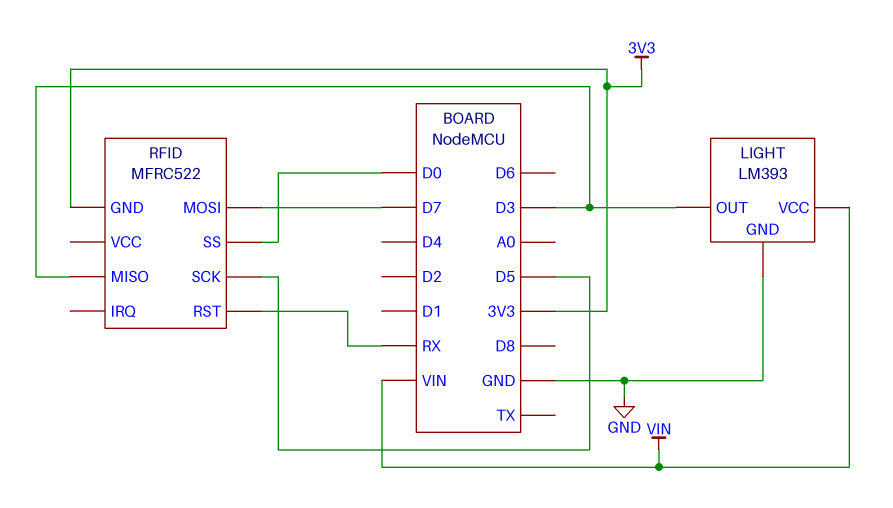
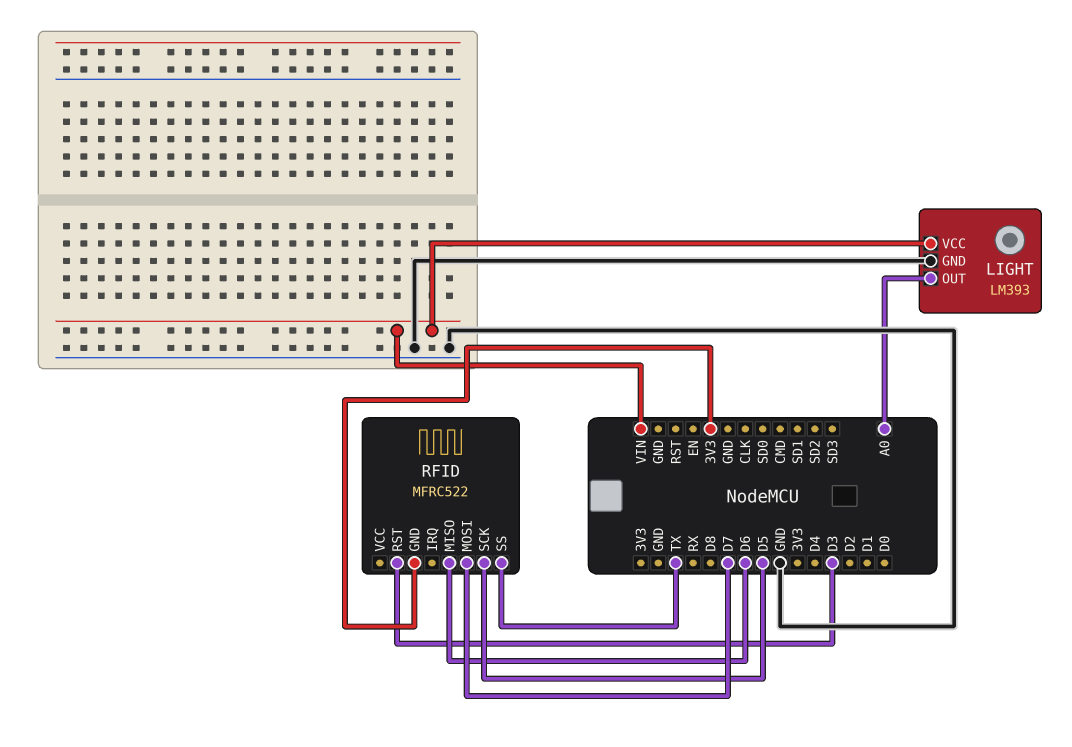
LIGHT pin OUT: D3 -> A0
RFID pin MISO: D3 -> D6
RFID pin RST: RX -> D3
RFID pin SS: D0 -> TX

